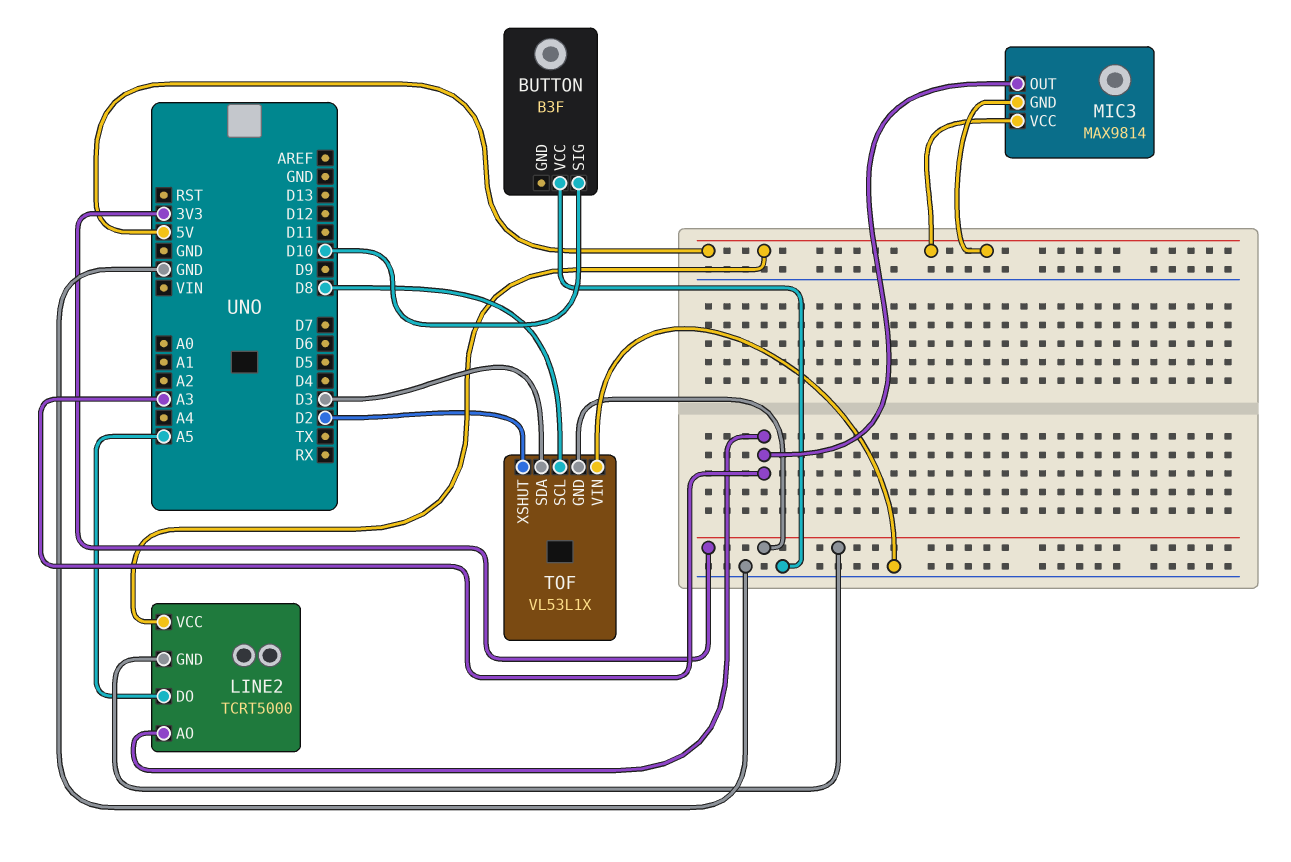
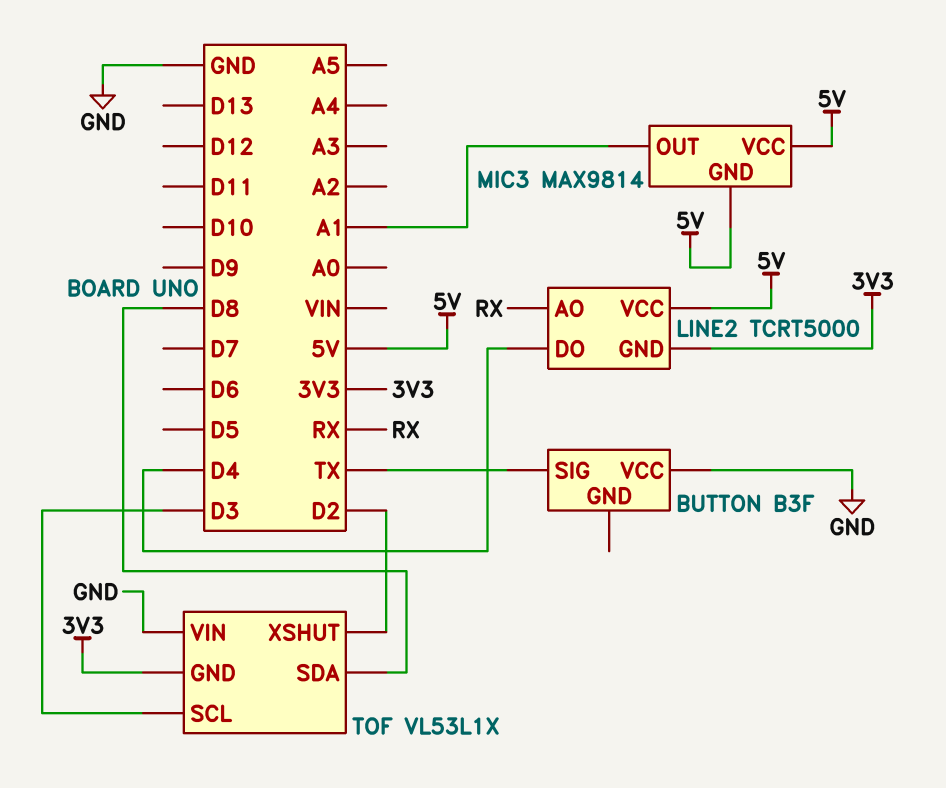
BUTTON pin SIG: D10 -> TX
LINE2 pin AO: A3 -> RX
LINE2 pin DO: A5 -> D4
MIC3 pin OUT: A3 -> A1
TOF pin SCL: D8 -> D3
TOF pin SDA: D3 -> D8

